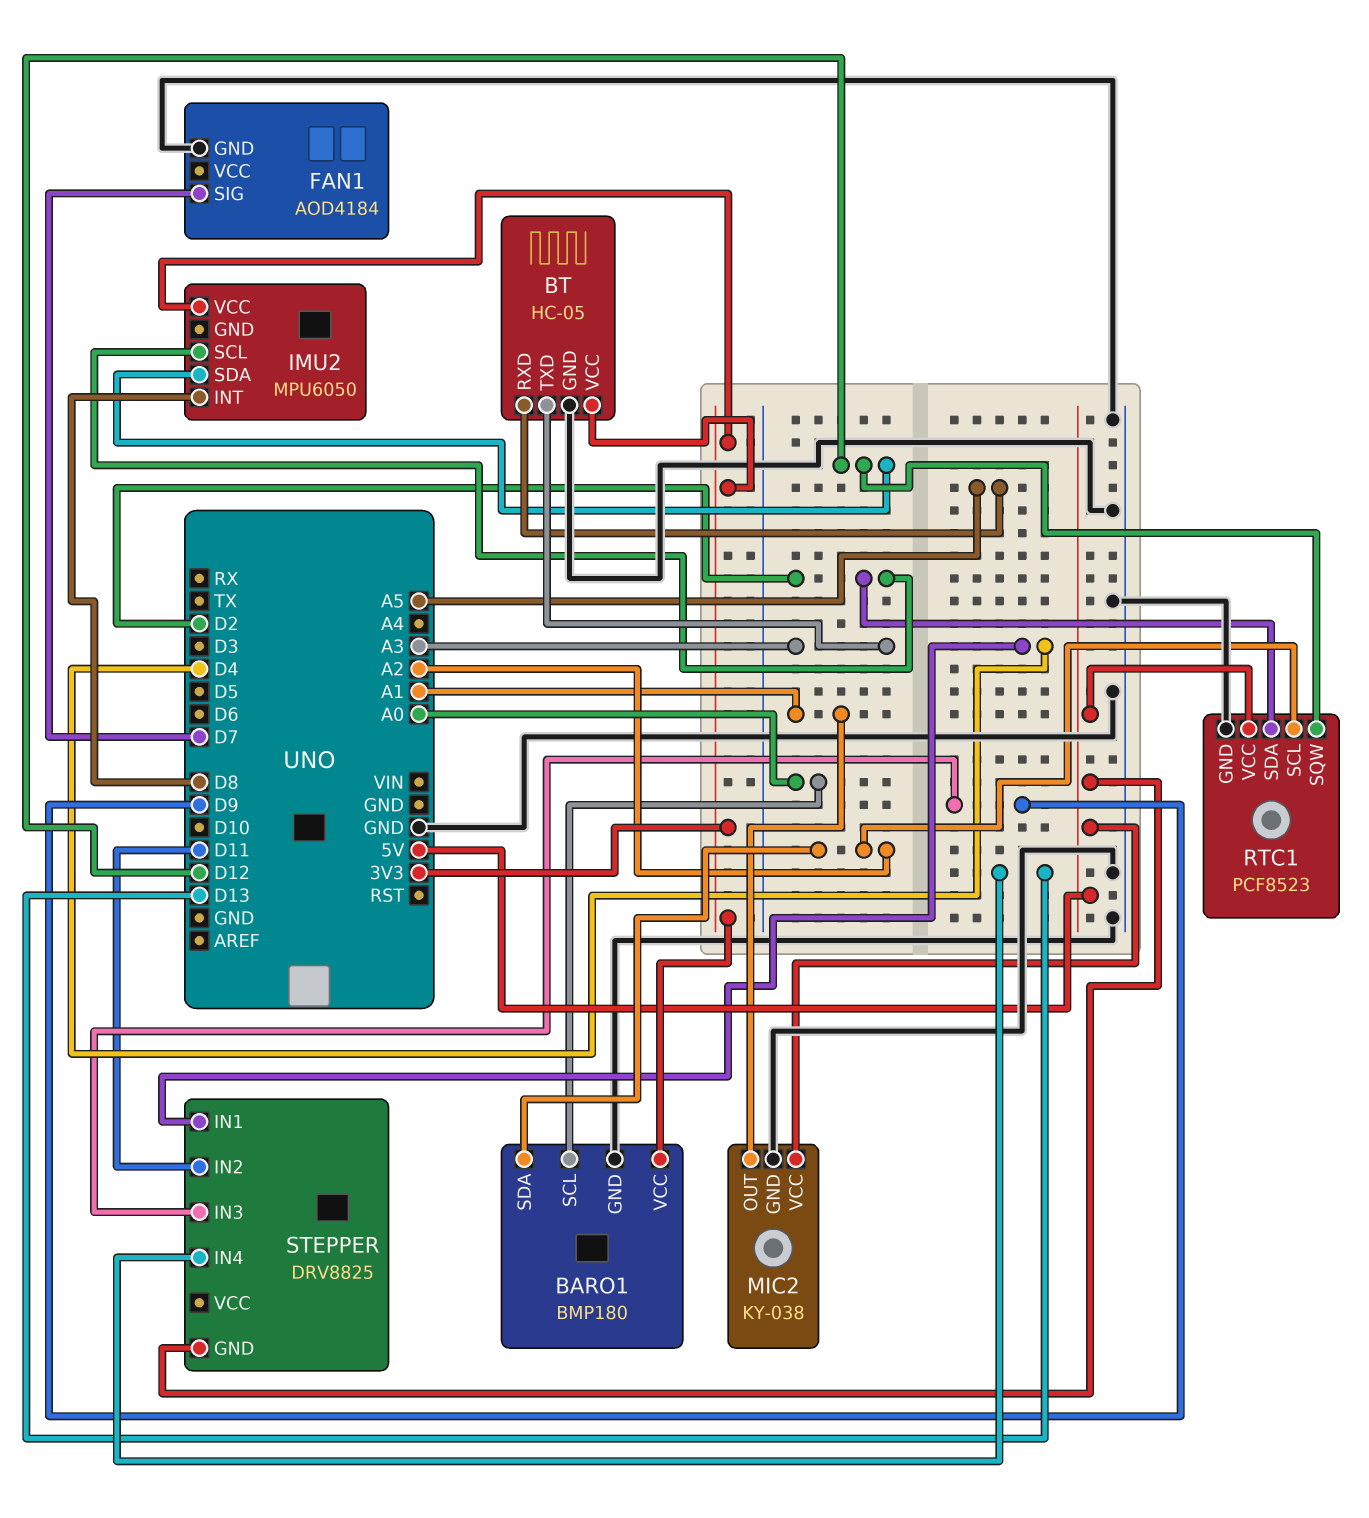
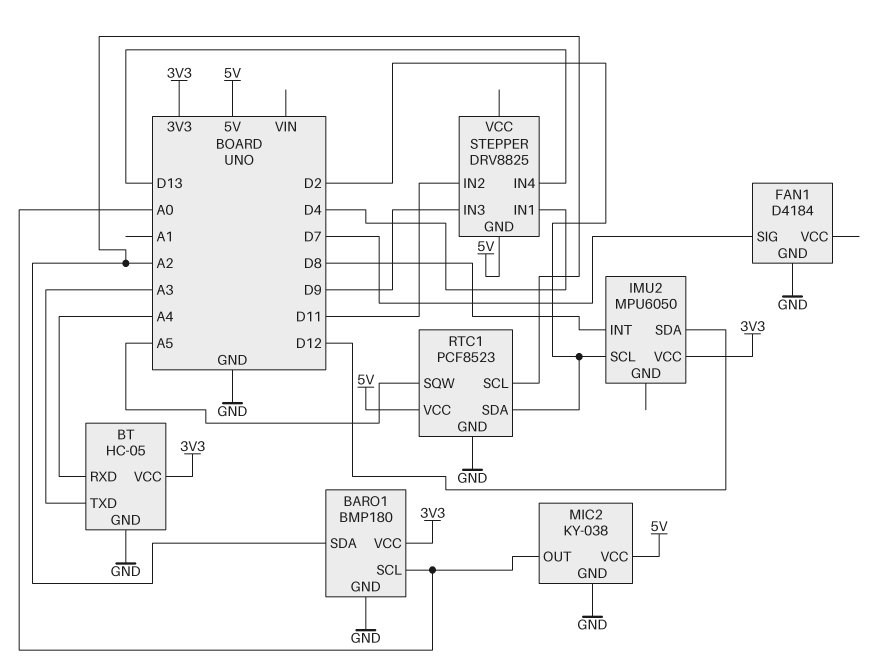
BT pin RXD: A5 -> A4
FAN1: AOD4184 -> D4184
MIC2 pin OUT: A1 -> A0
RTC1 pin SQW: D12 -> A5

